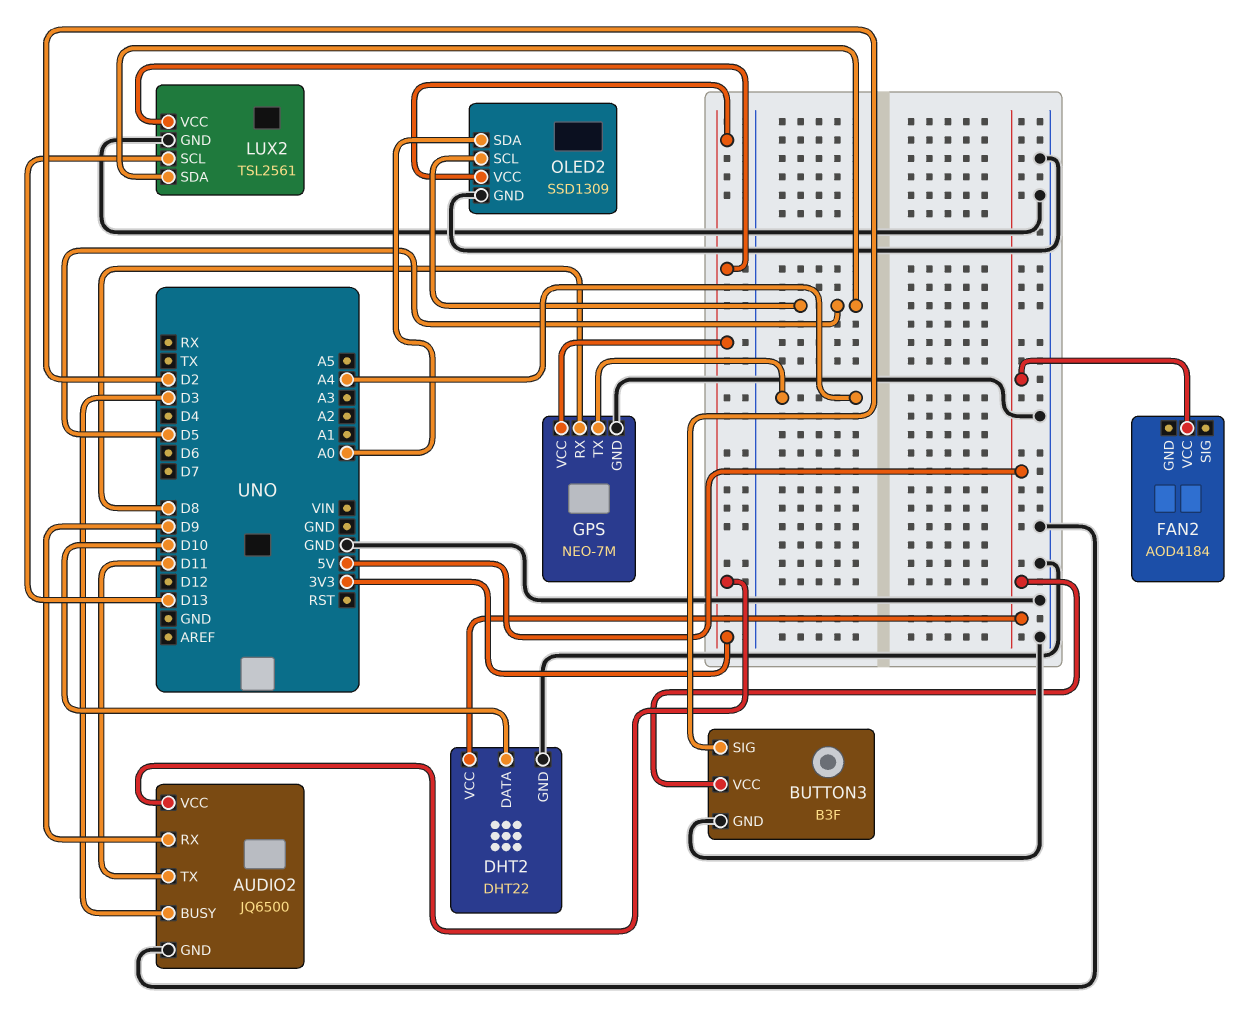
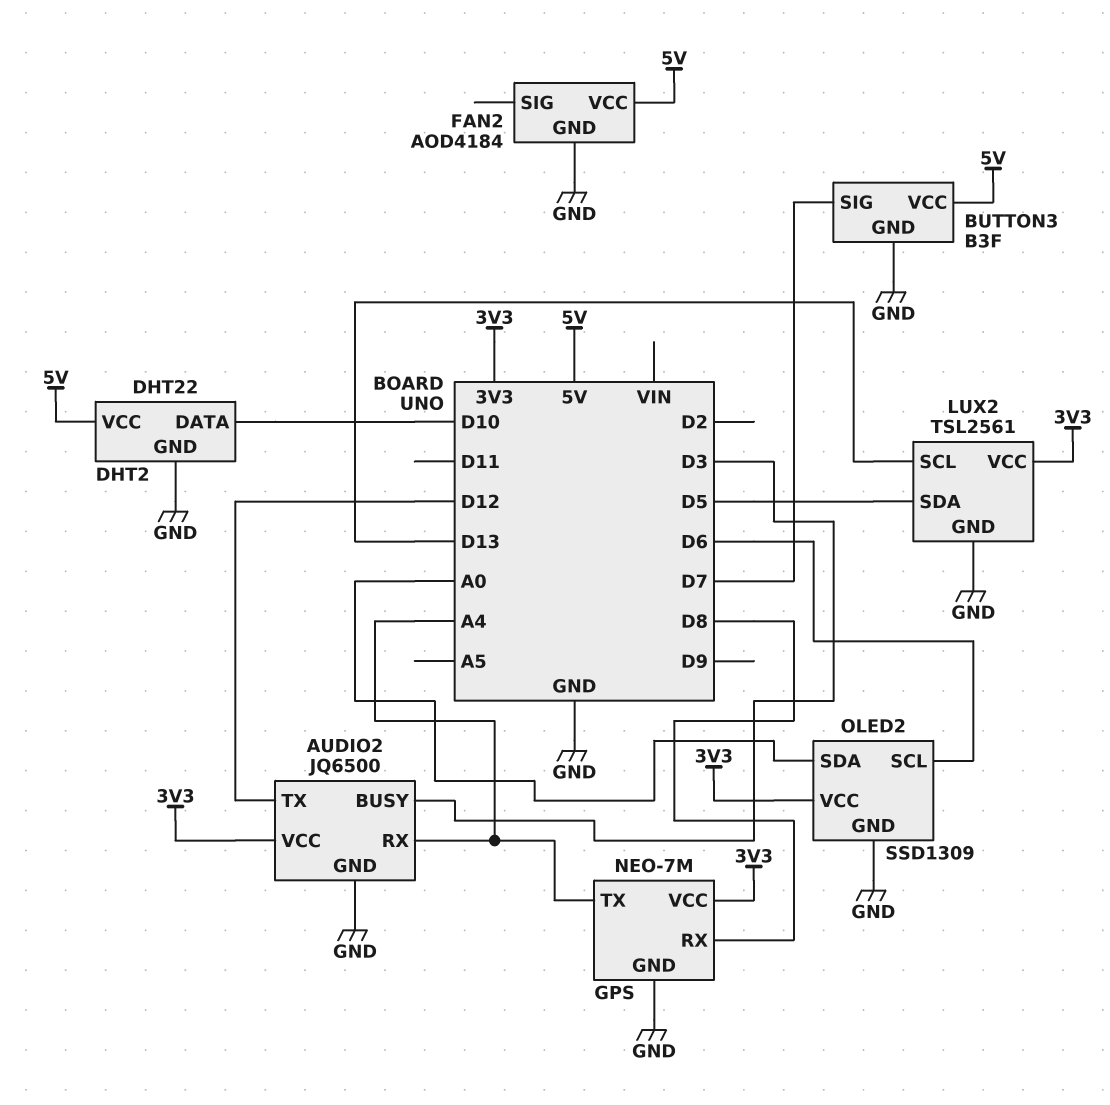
AUDIO2 pin RX: D9 -> A4
AUDIO2 pin TX: D11 -> D12
BUTTON3 pin SIG: D2 -> D7
FAN2 pin GND: none -> GND
OLED2 pin SCL: D5 -> D6

